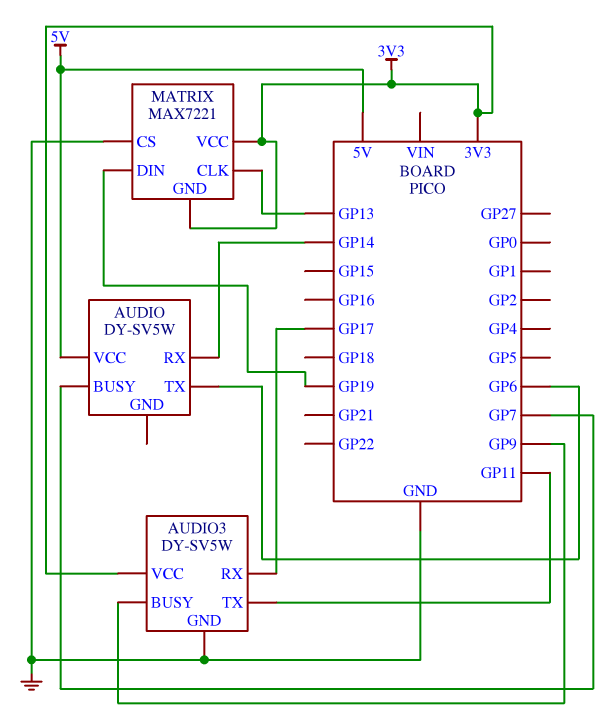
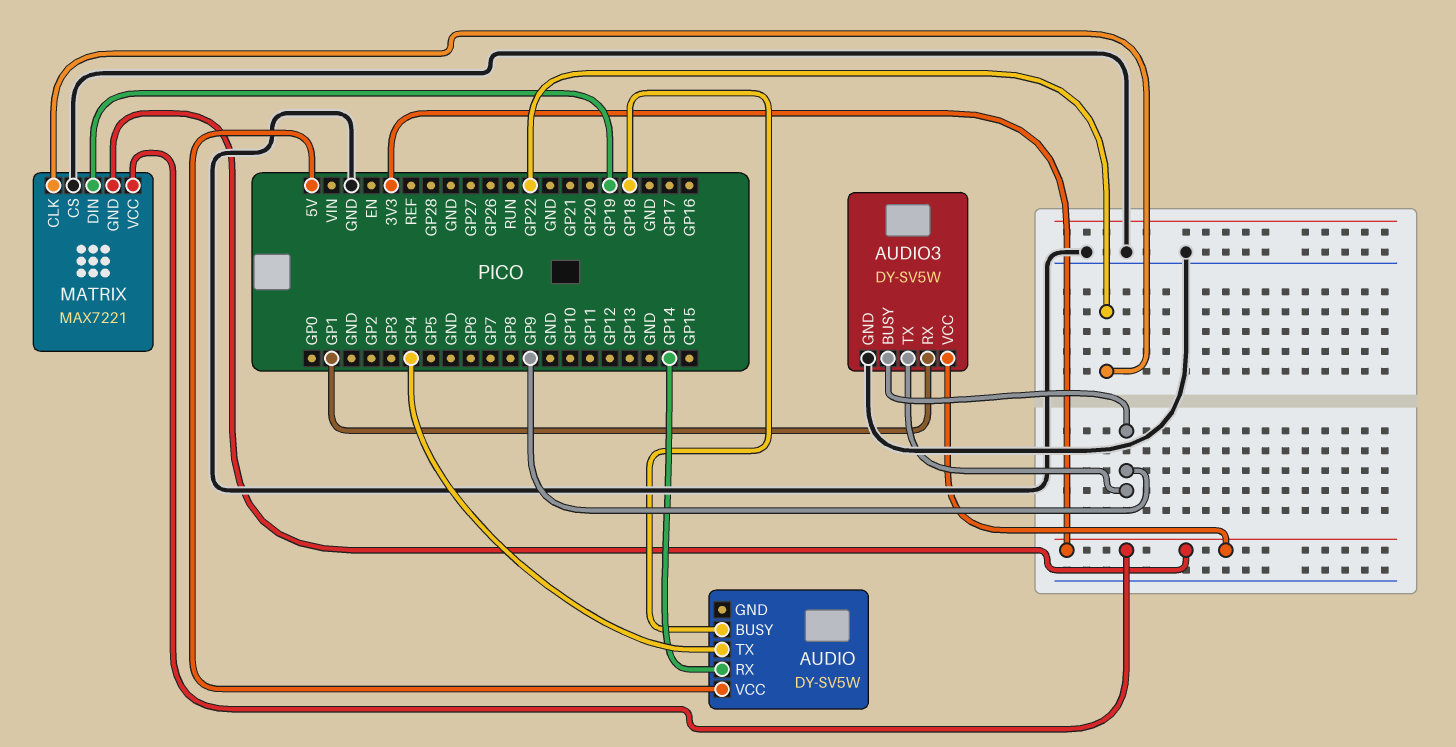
AUDIO pin BUSY: GP7 -> GP18
AUDIO pin TX: GP6 -> GP4
AUDIO3 pin RX: GP17 -> GP1
AUDIO3 pin TX: GP11 -> GP9
MATRIX pin CLK: GP13 -> GP22

